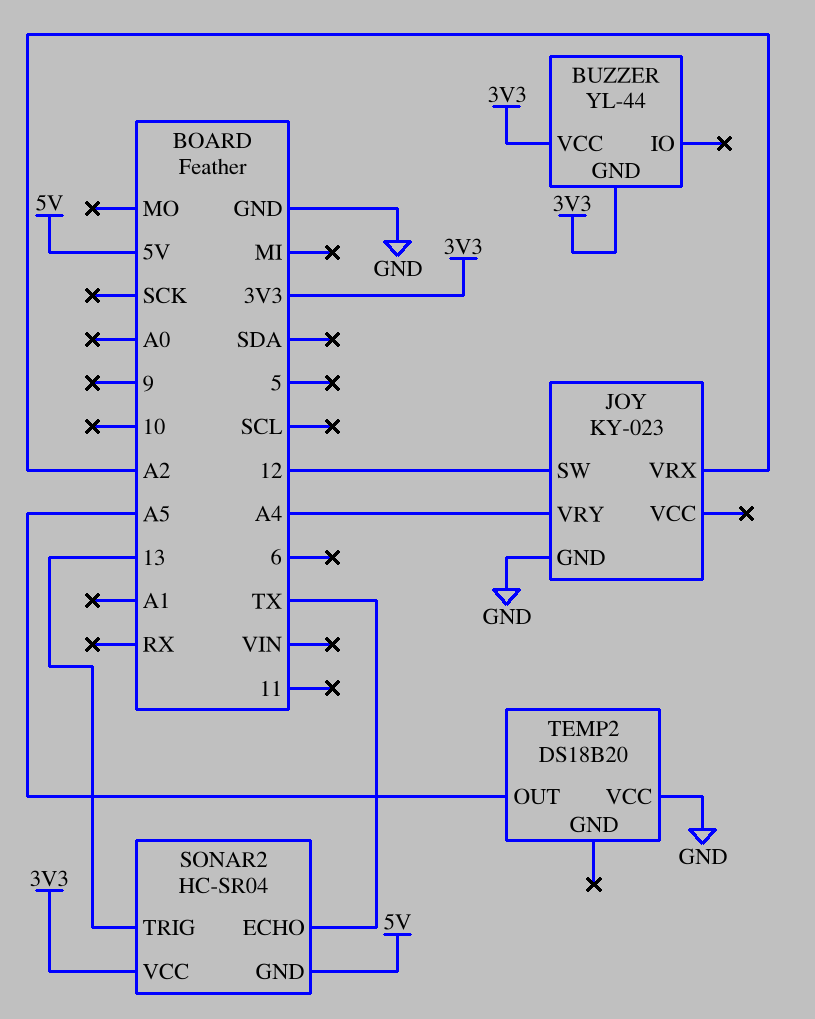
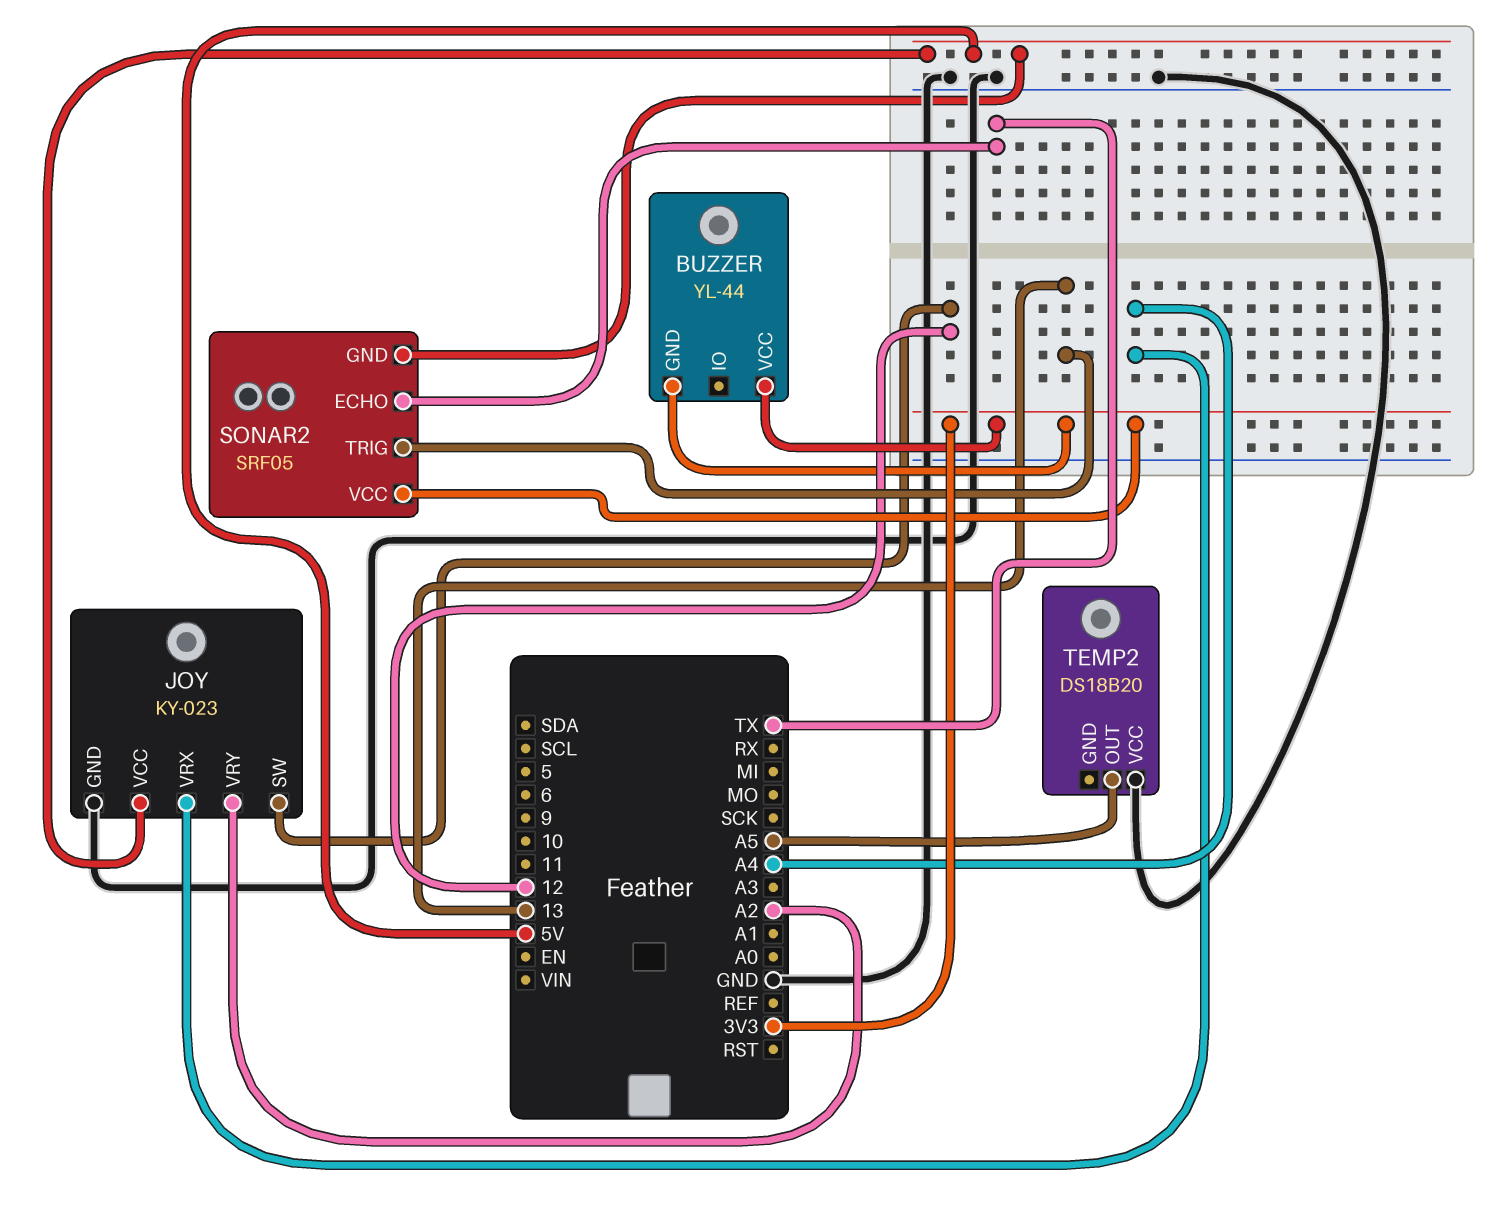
JOY pin VCC: none -> 5V
JOY pin VRX: A2 -> A4
JOY pin VRY: A4 -> A2
SONAR2: HC-SR04 -> SRF05

